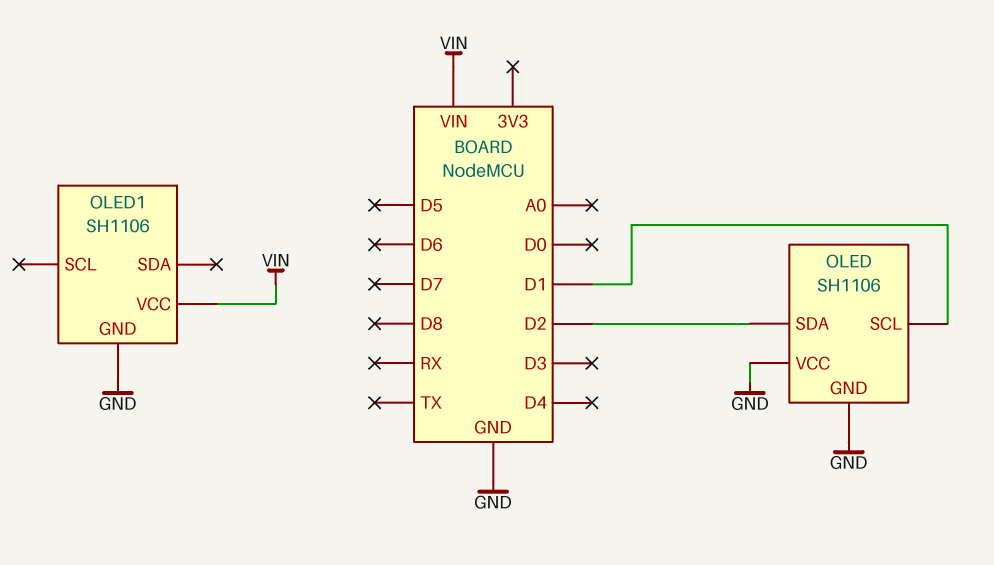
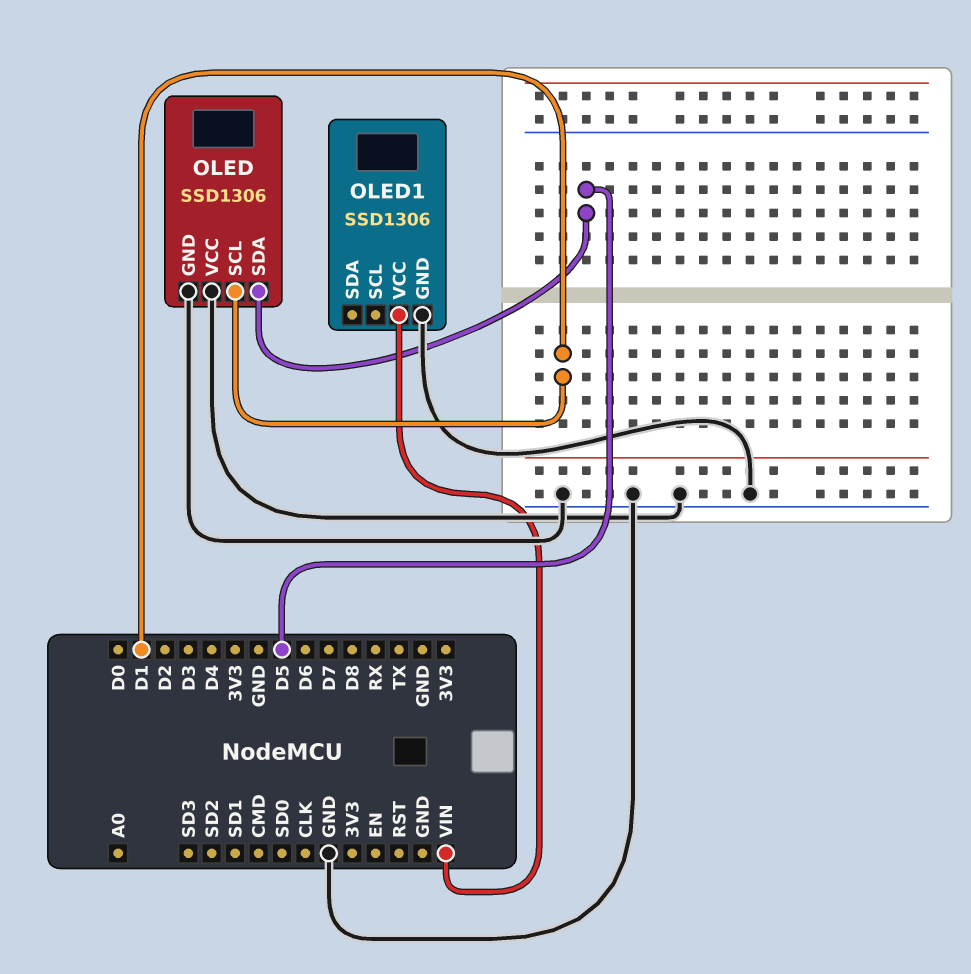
OLED: SH1106 -> SSD1306
OLED pin SDA: D2 -> D5
OLED1: SH1106 -> SSD1306

